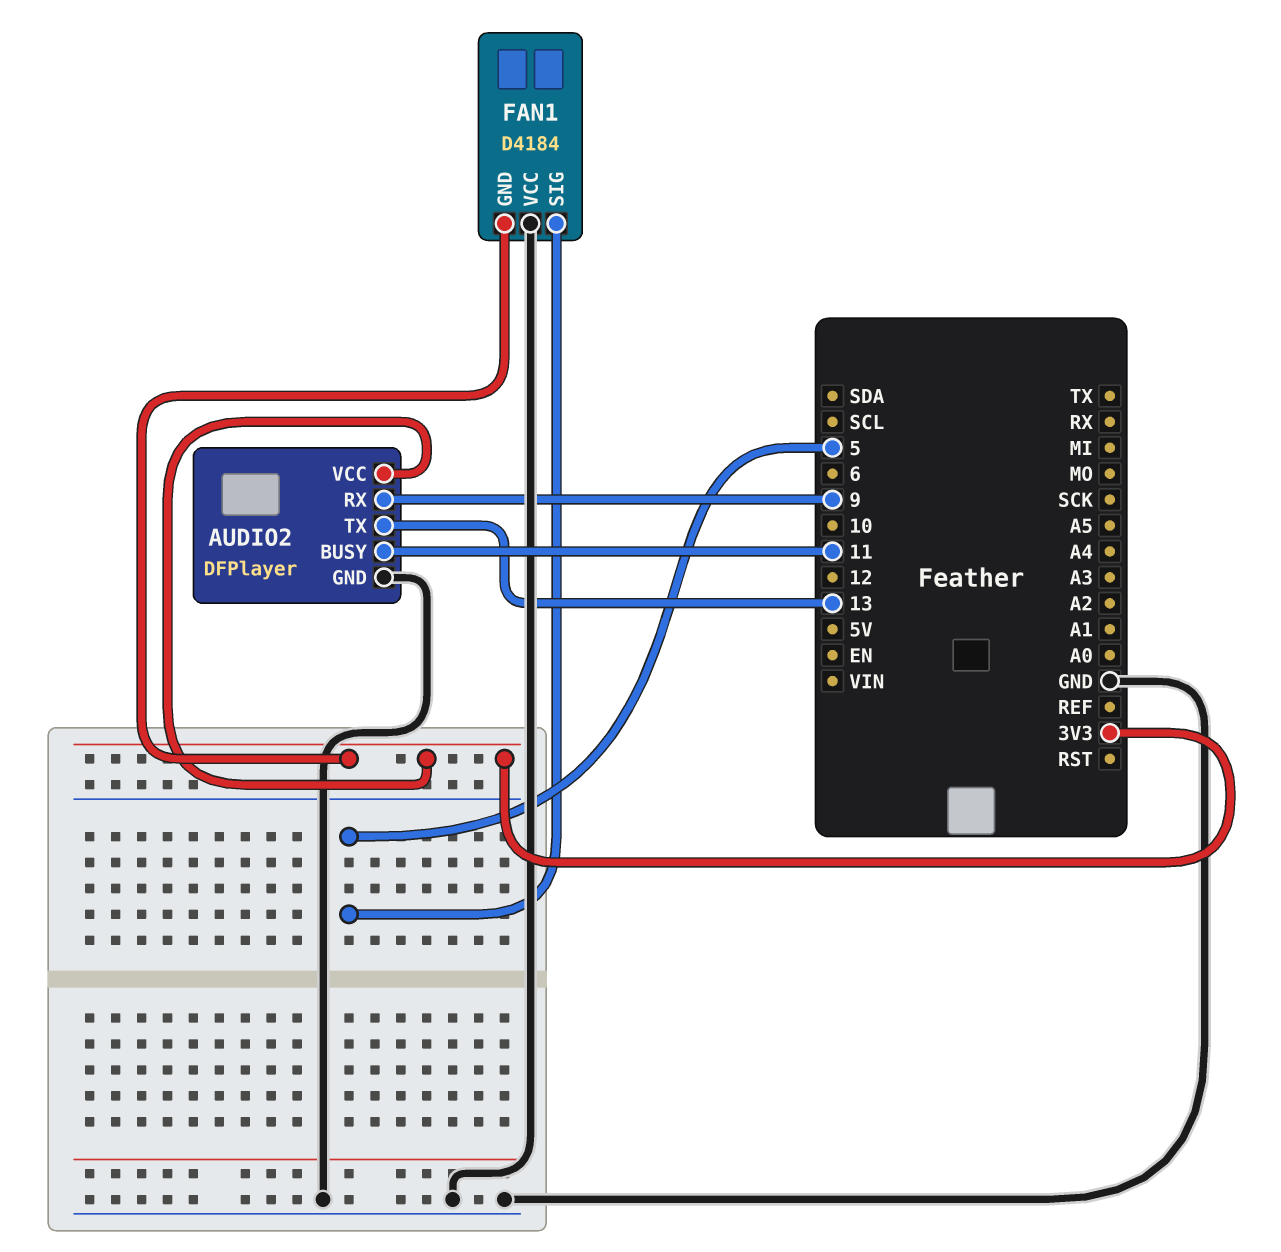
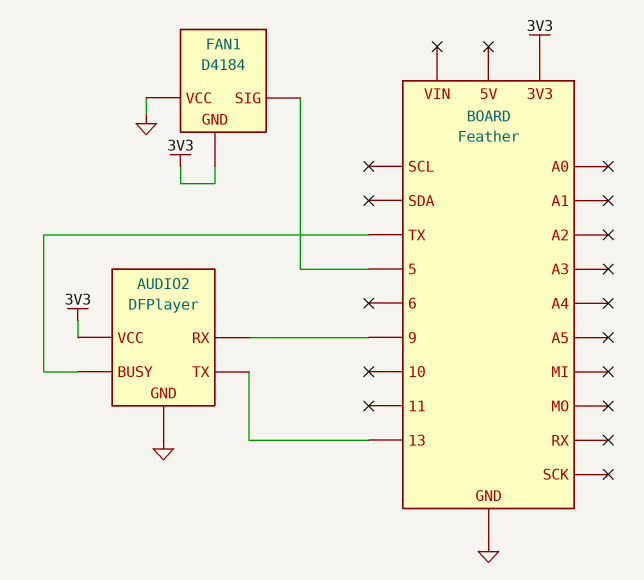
AUDIO2 pin BUSY: 11 -> TX

